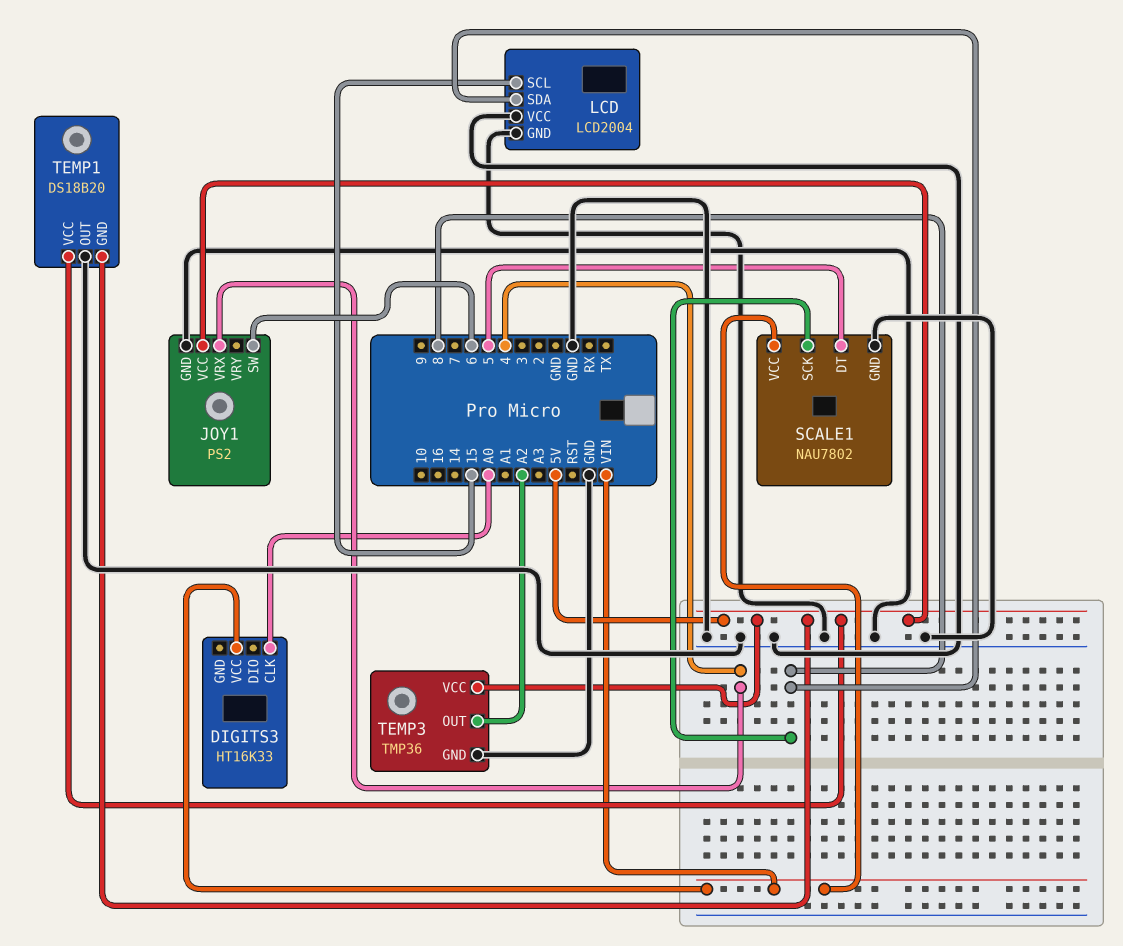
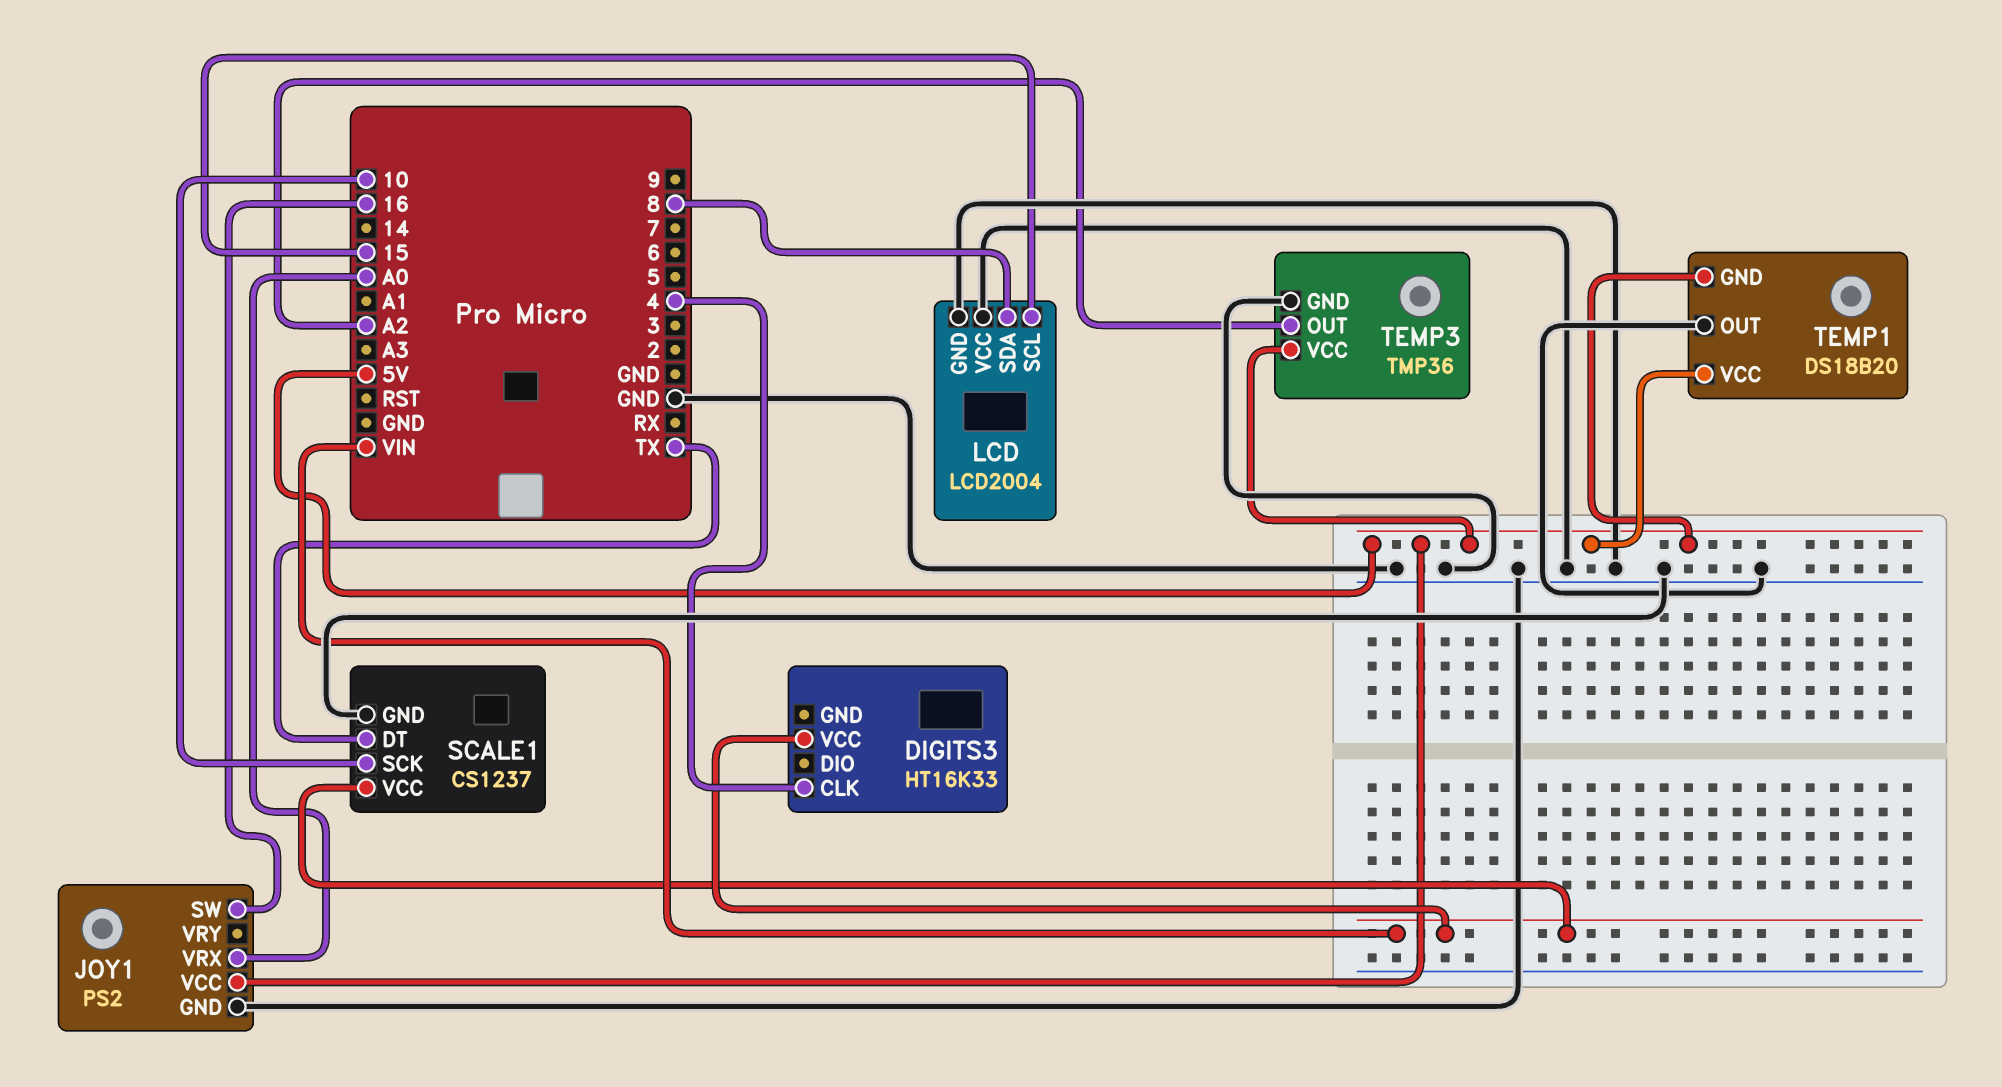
DIGITS3 pin CLK: A0 -> 4
JOY1 pin SW: 6 -> 16
JOY1 pin VRX: 4 -> A0
SCALE1: NAU7802 -> CS1237
SCALE1 pin DT: 5 -> TX
SCALE1 pin SCK: 8 -> 10

